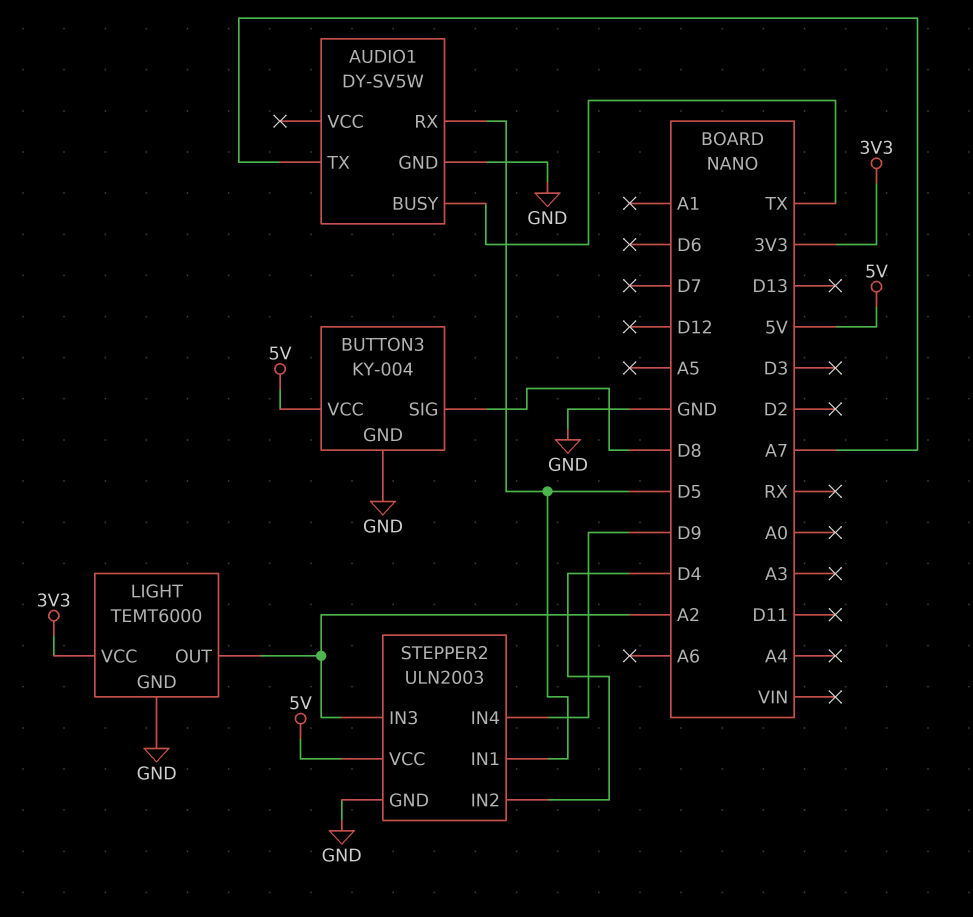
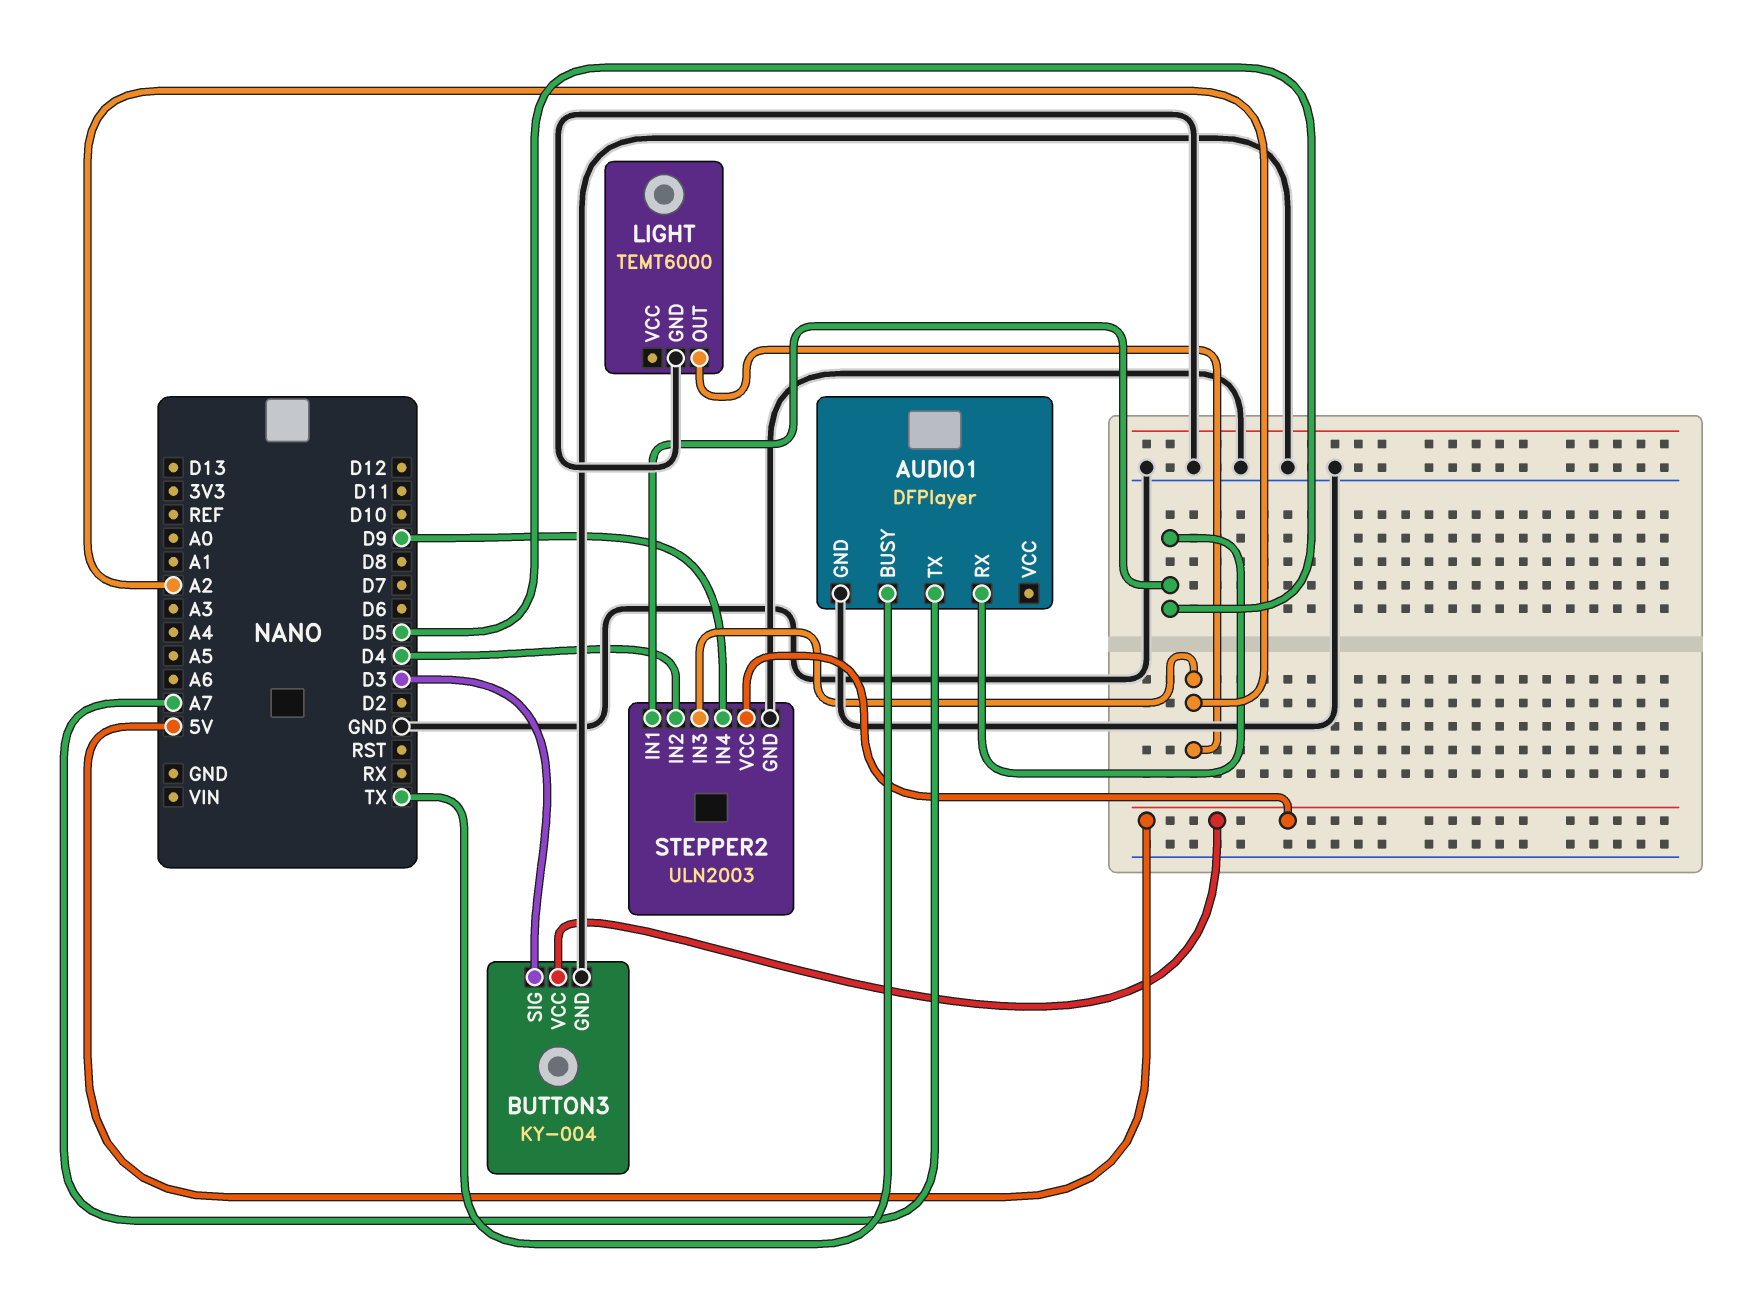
AUDIO1: DY-SV5W -> DFPlayer
BUTTON3 pin SIG: D8 -> D3
LIGHT pin VCC: 3V3 -> none

